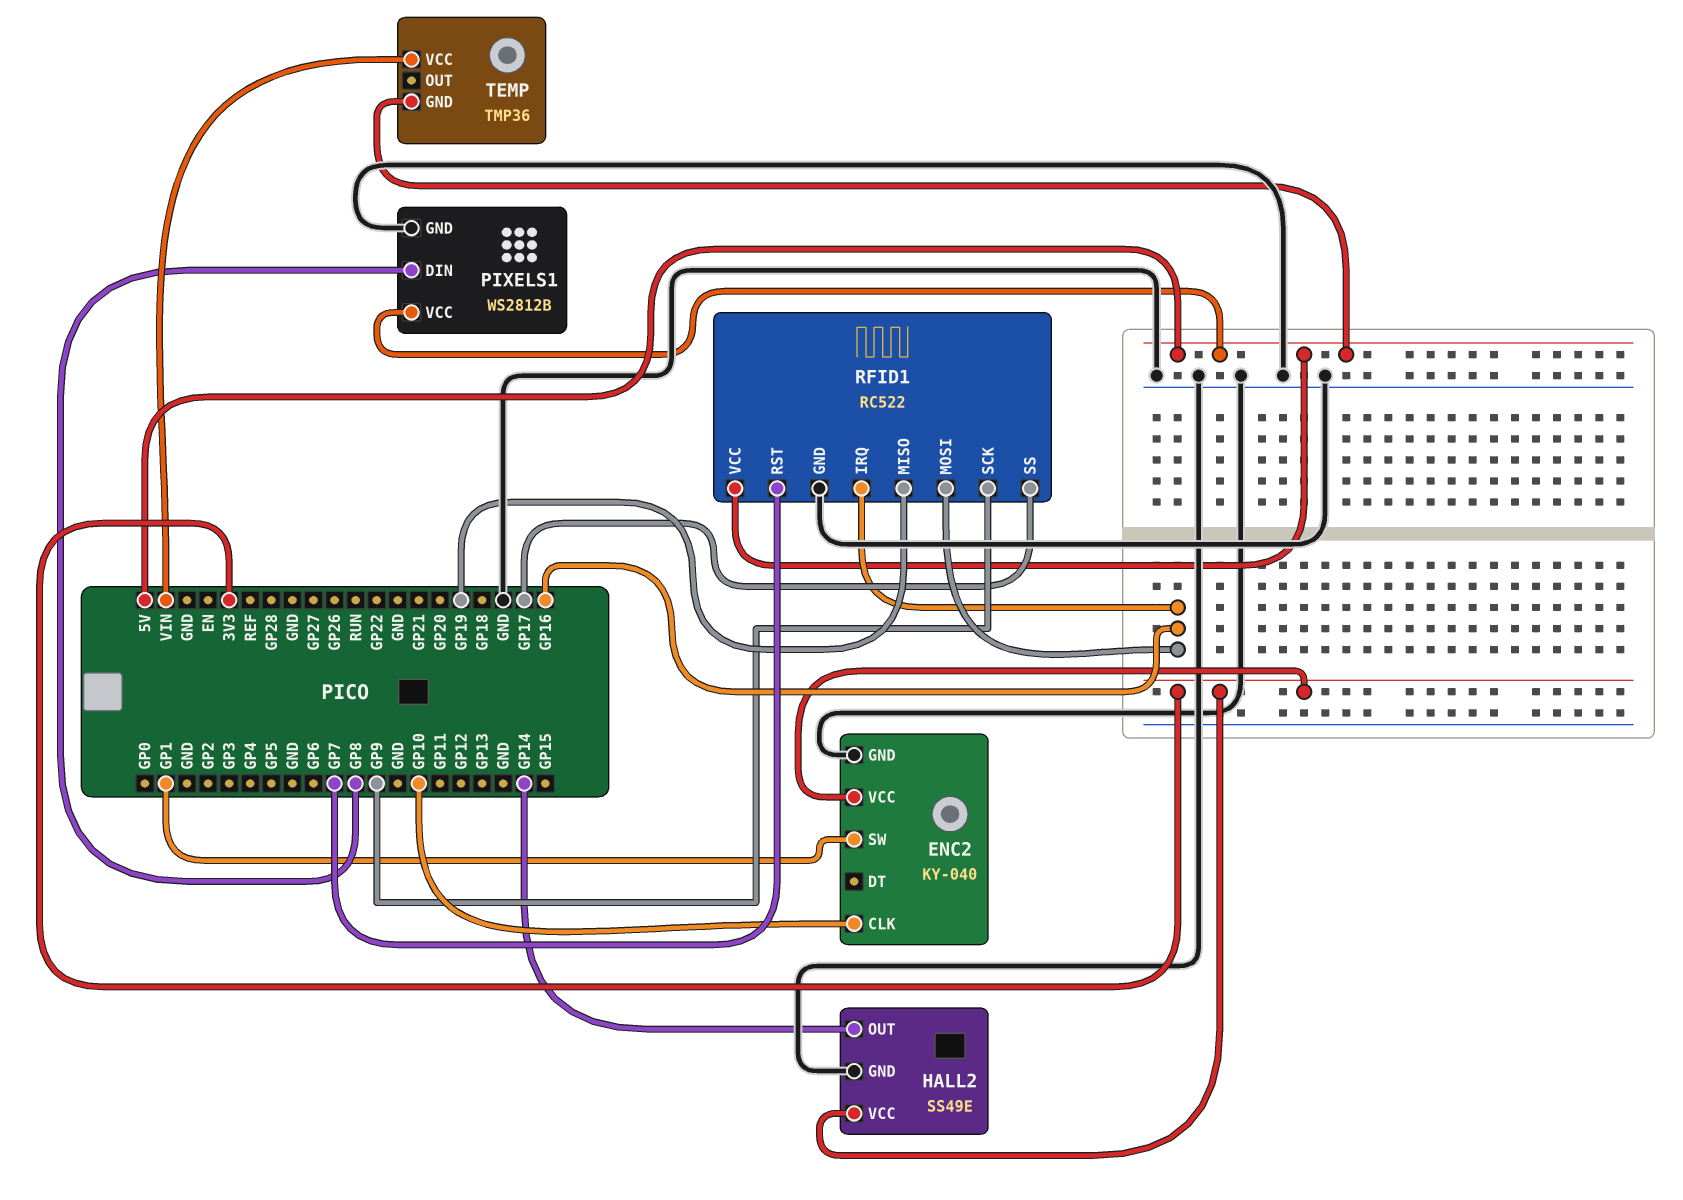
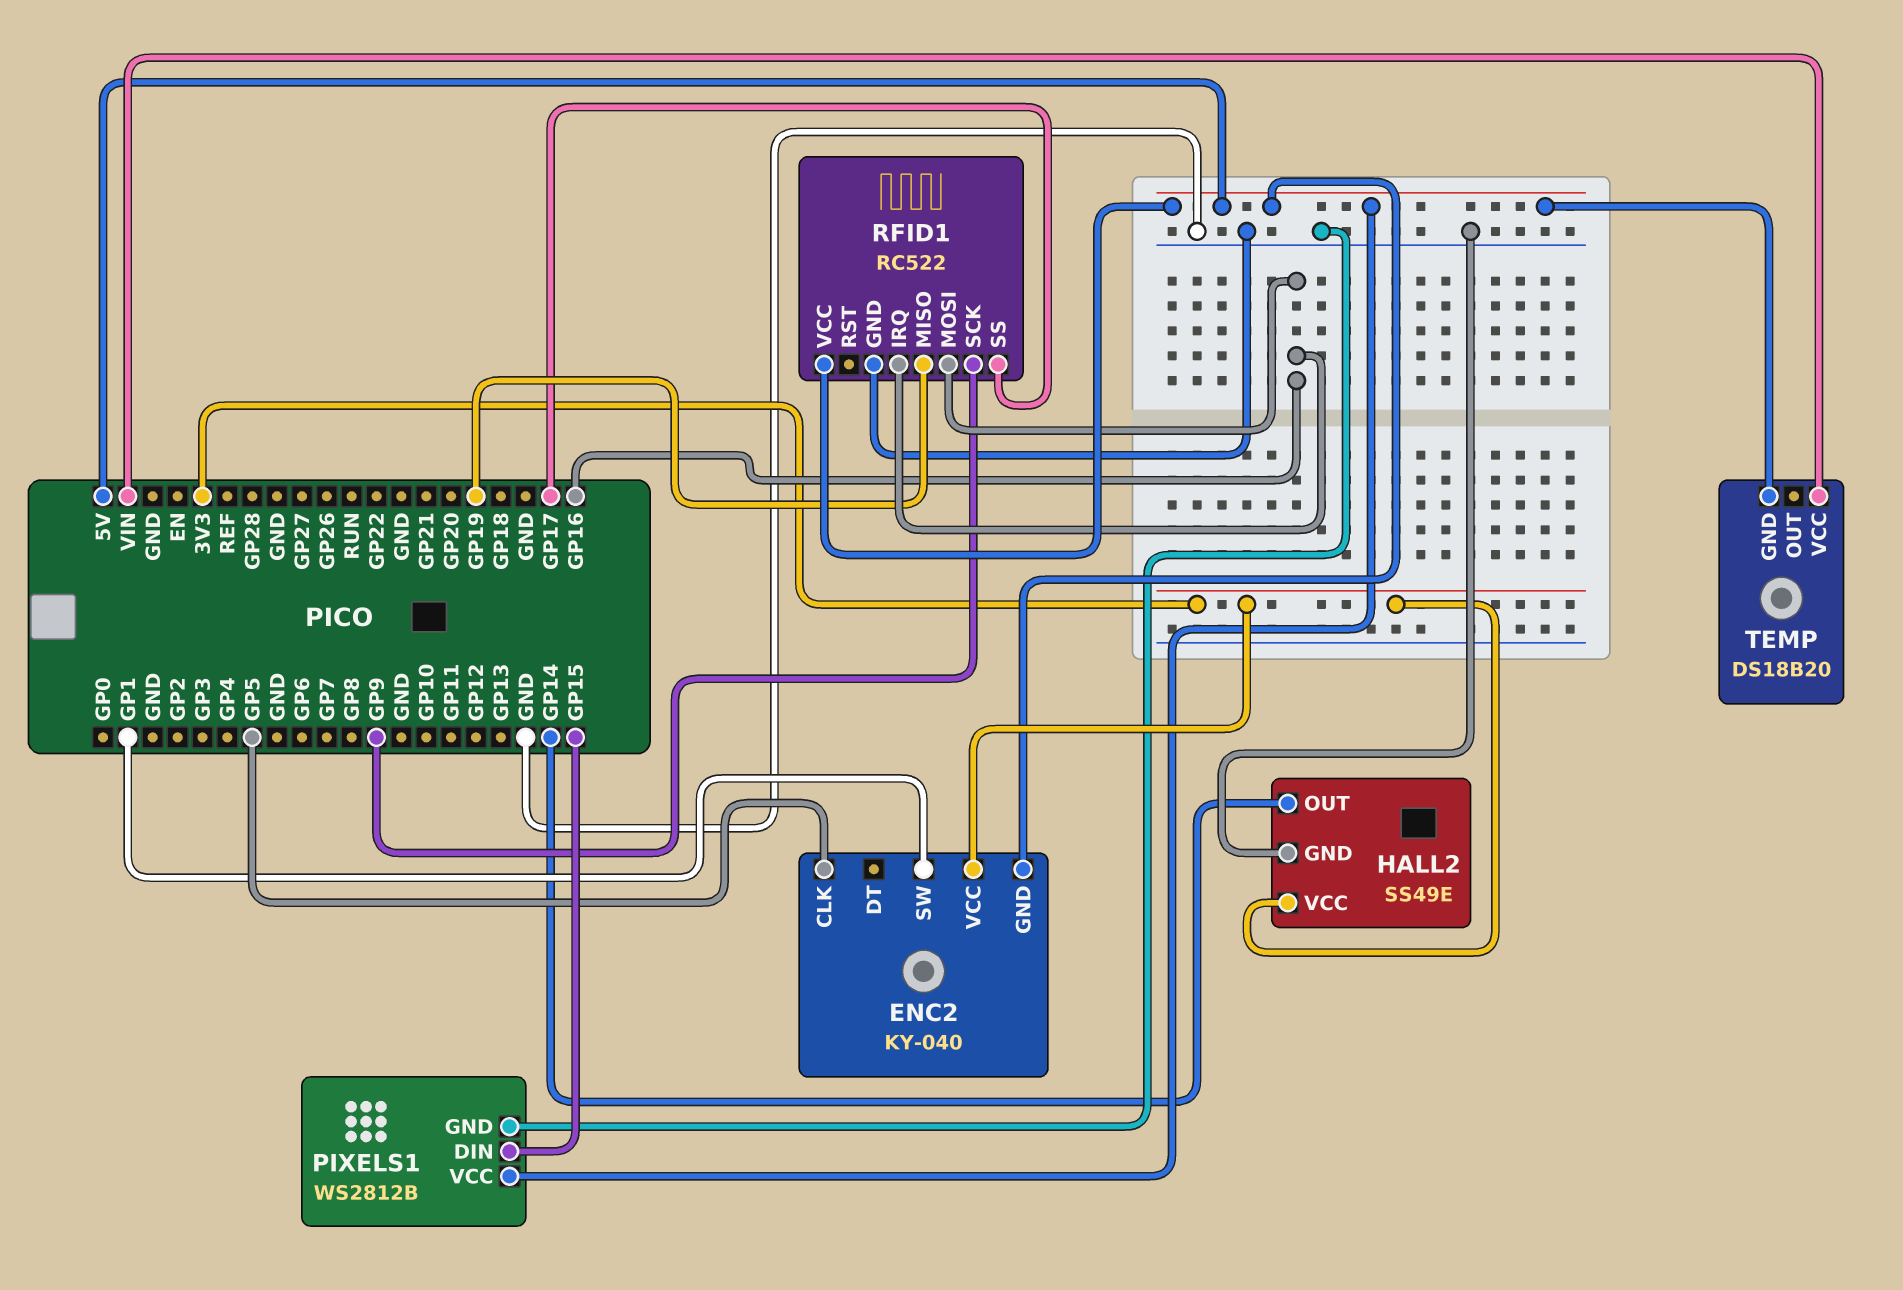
ENC2 pin CLK: GP10 -> GP5
ENC2 pin GND: GND -> 5V
PIXELS1 pin DIN: GP8 -> GP15
RFID1 pin RST: GP7 -> none
TEMP: TMP36 -> DS18B20

